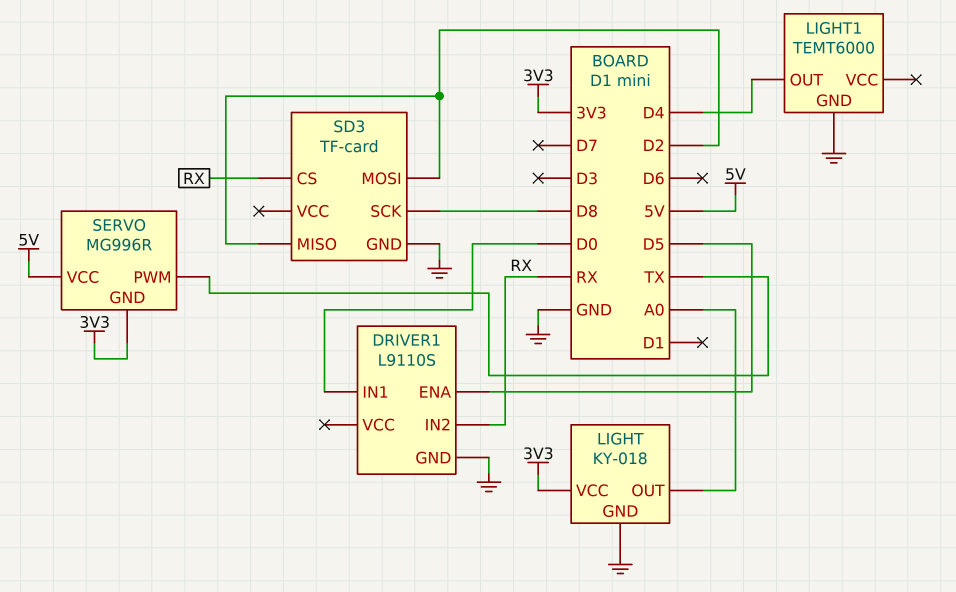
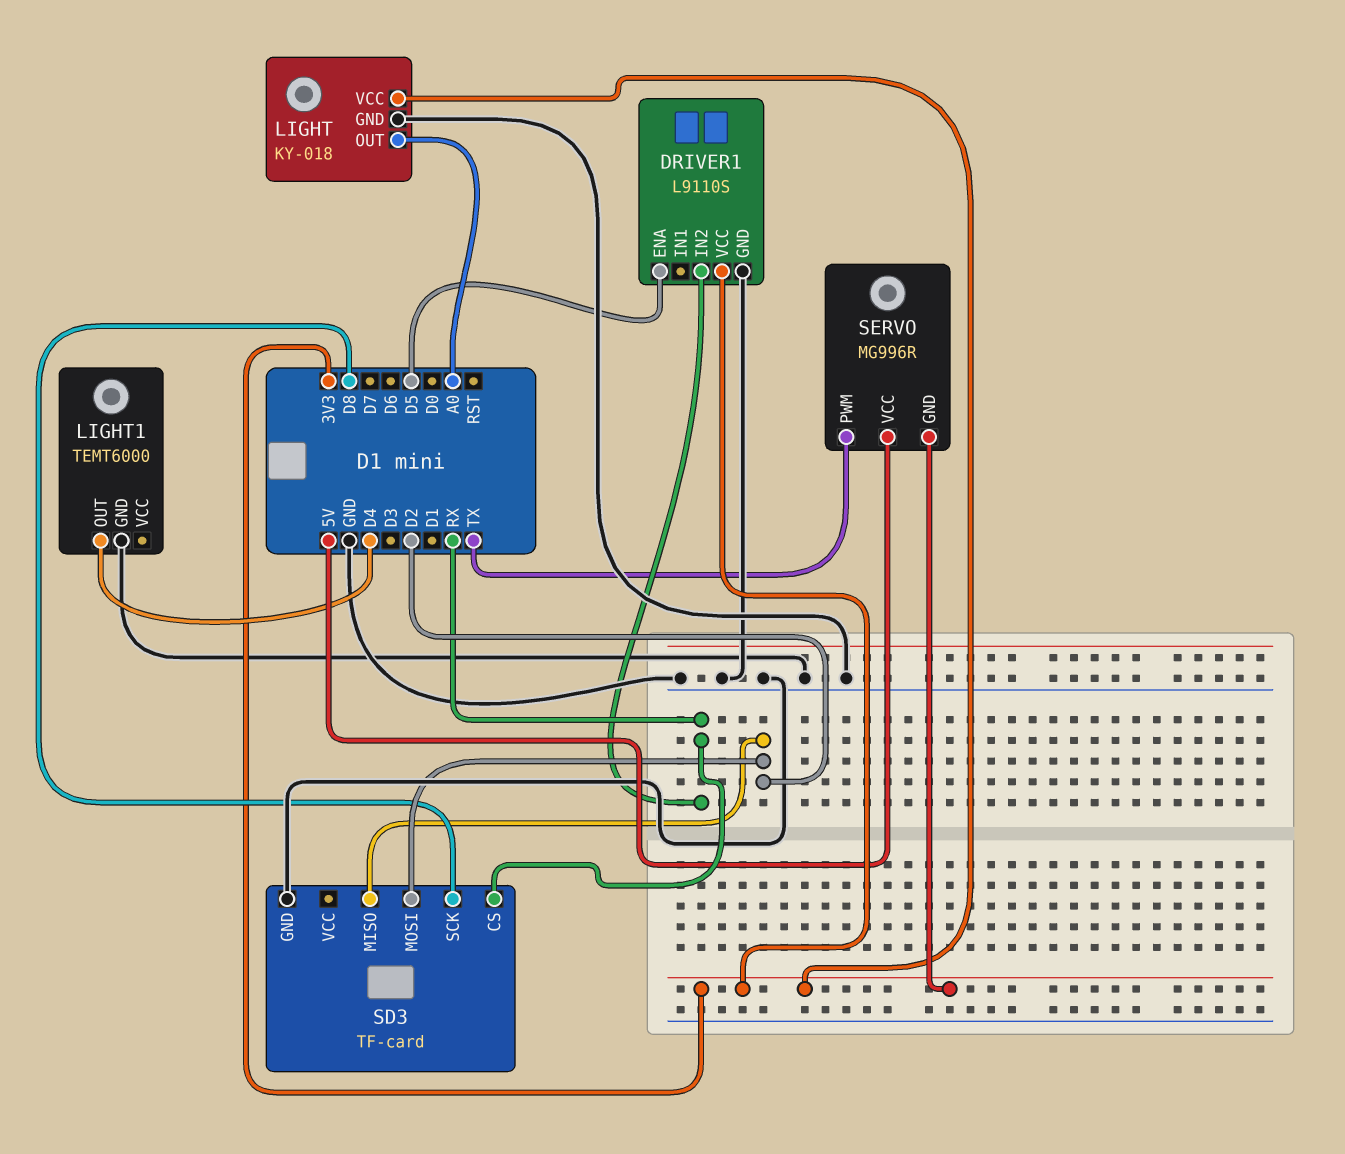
DRIVER1 pin IN1: D0 -> none
DRIVER1 pin VCC: none -> 3V3

